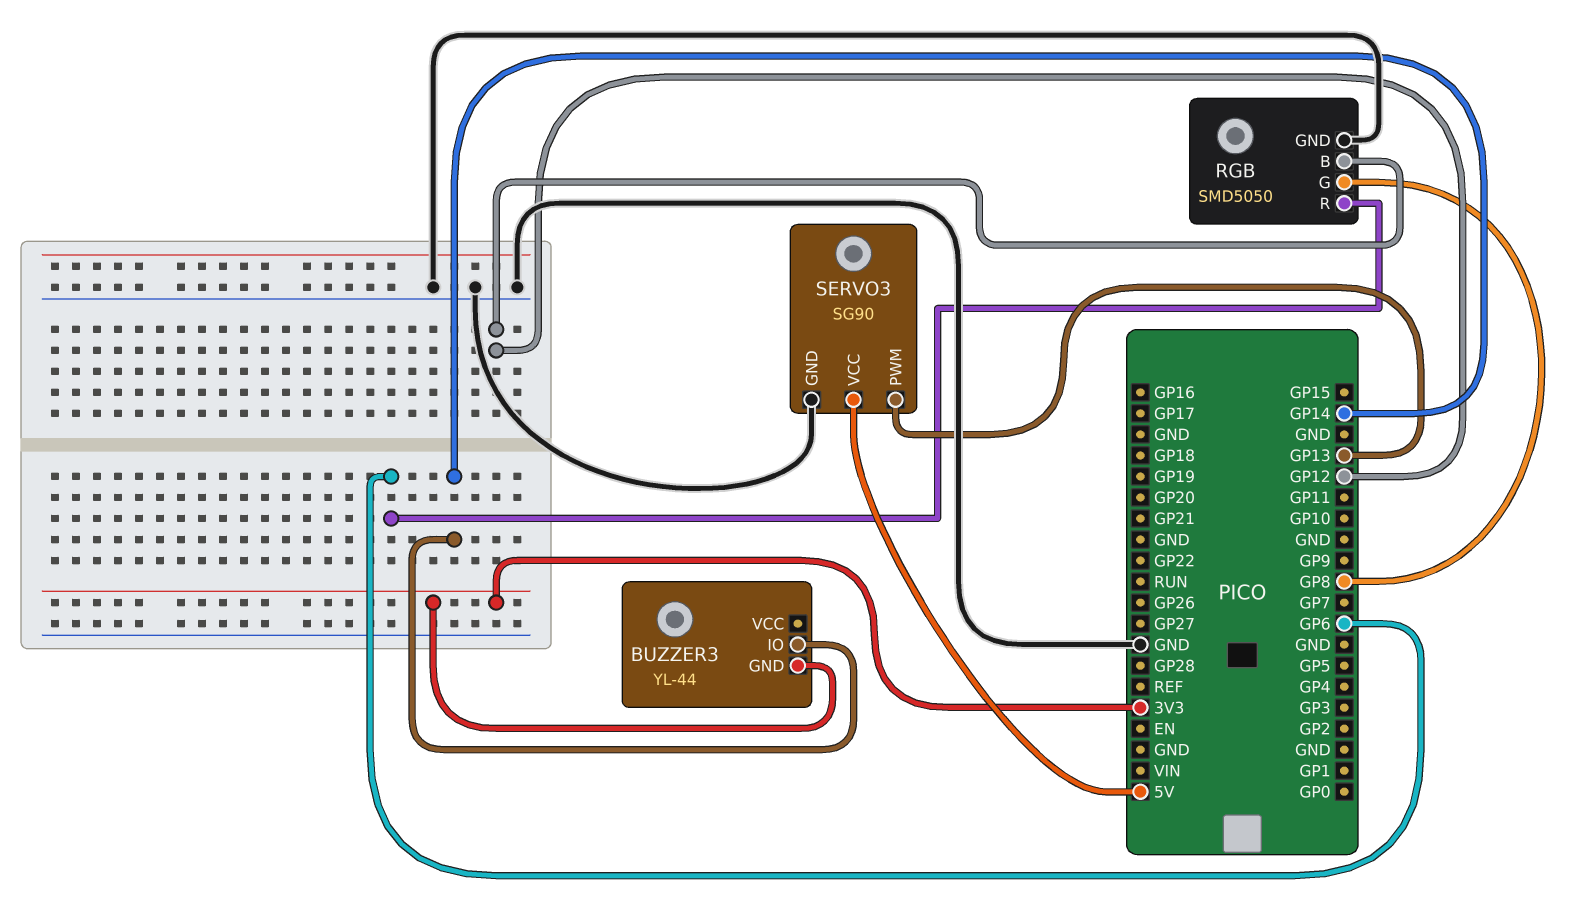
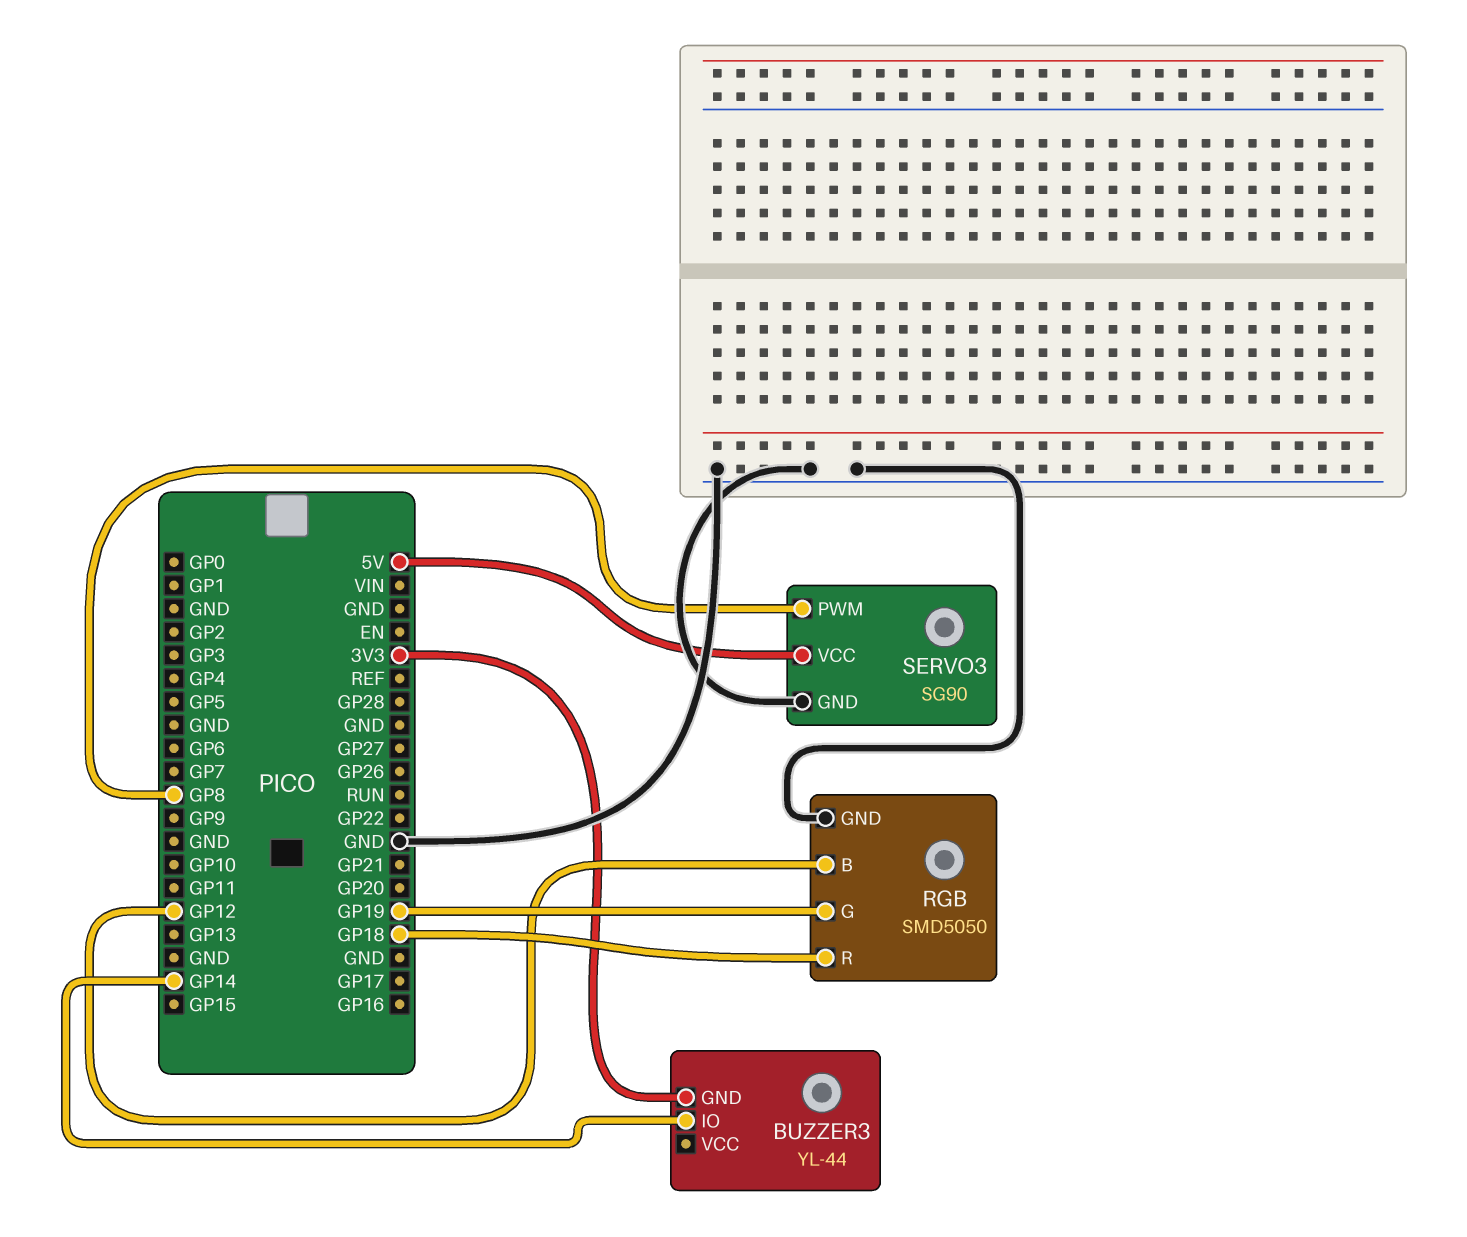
RGB pin G: GP8 -> GP19
RGB pin R: GP6 -> GP18
SERVO3 pin PWM: GP13 -> GP8

